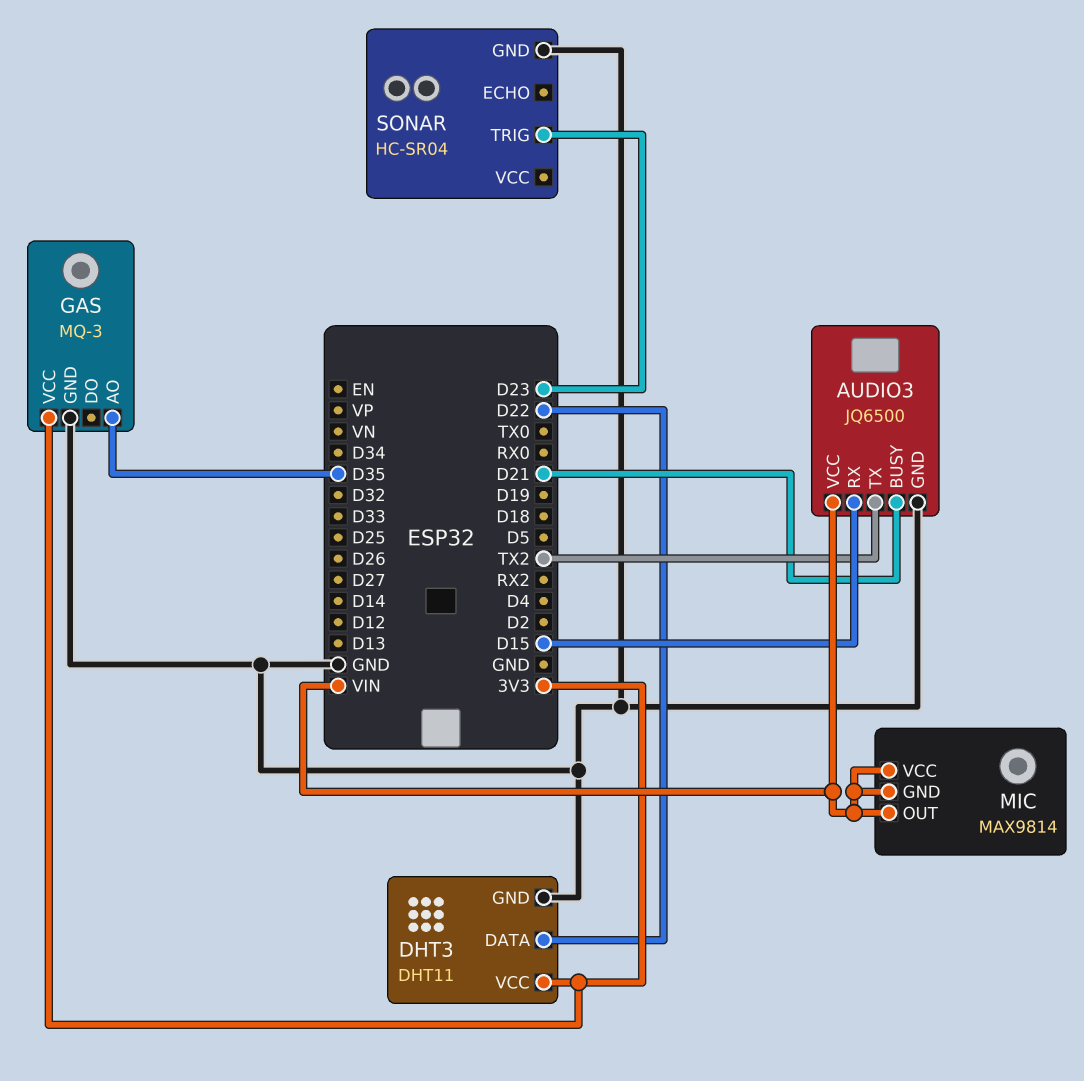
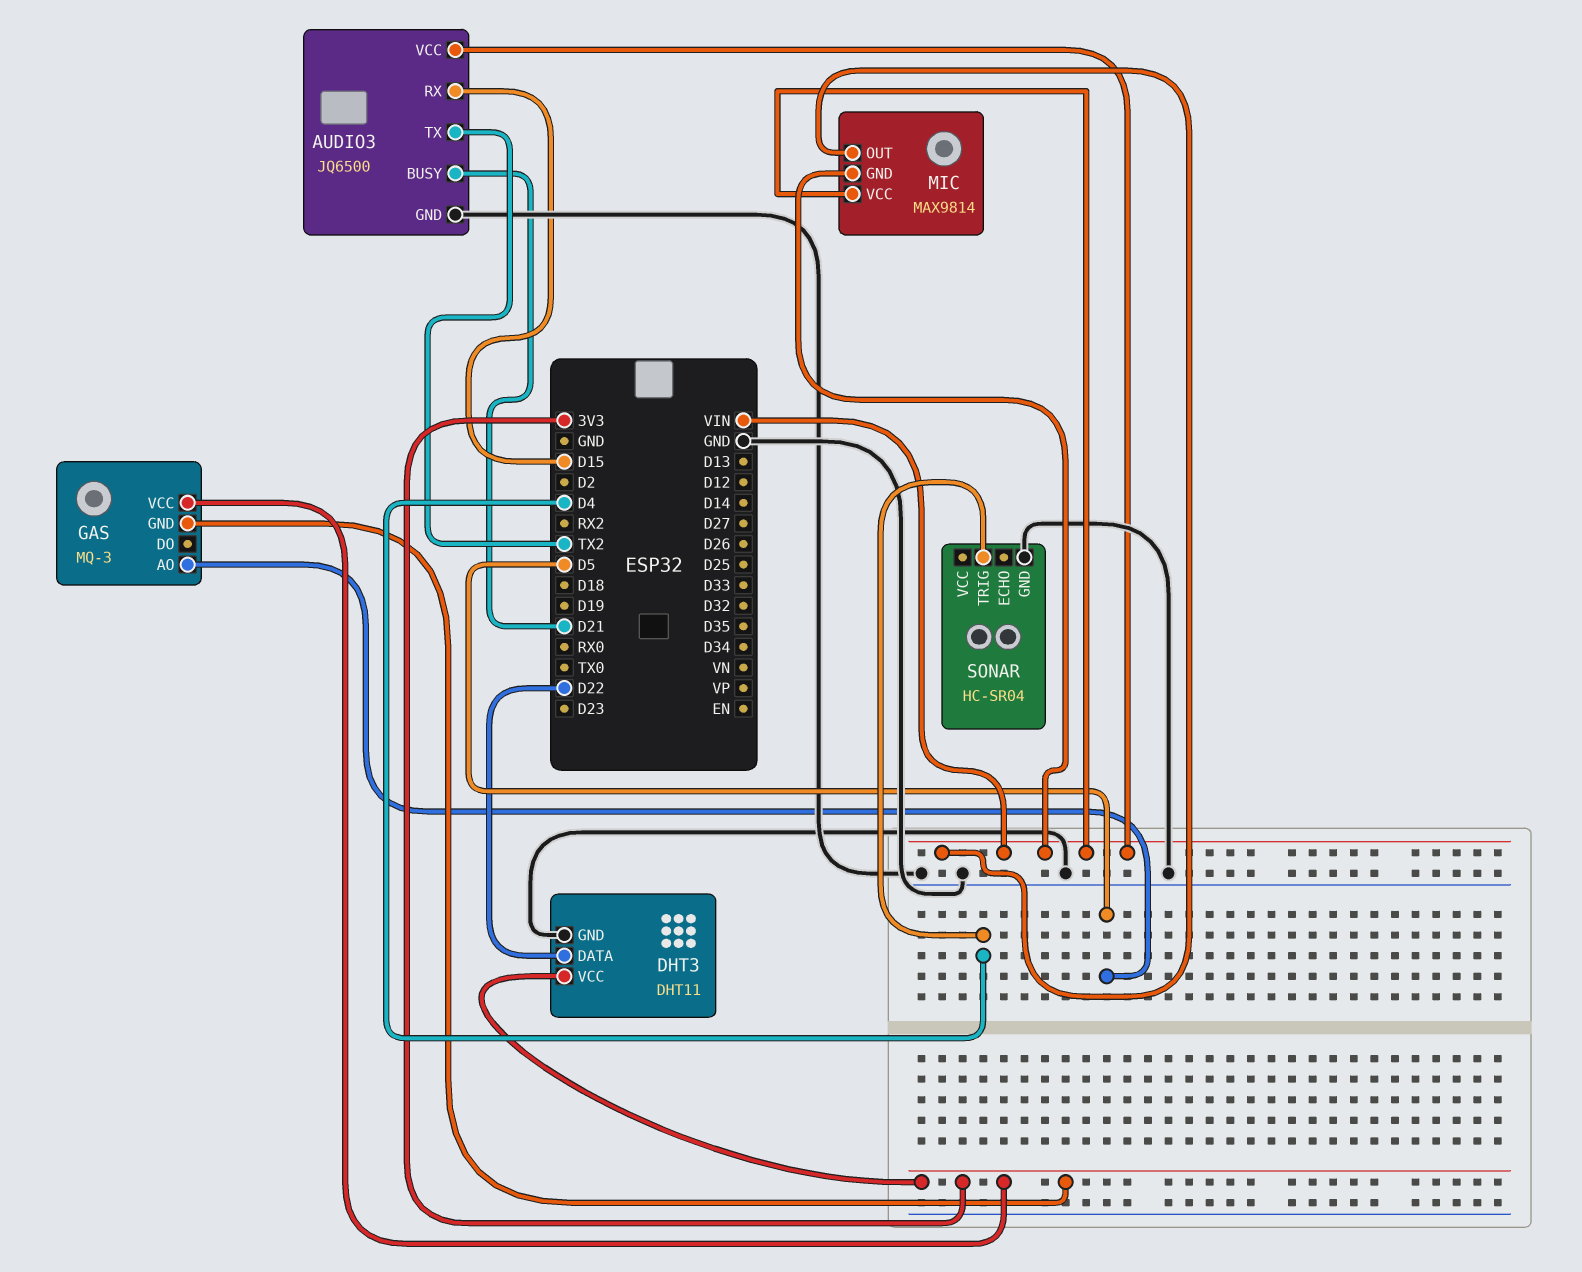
GAS pin AO: D35 -> D5
GAS pin GND: GND -> 3V3
SONAR pin TRIG: D23 -> D4

